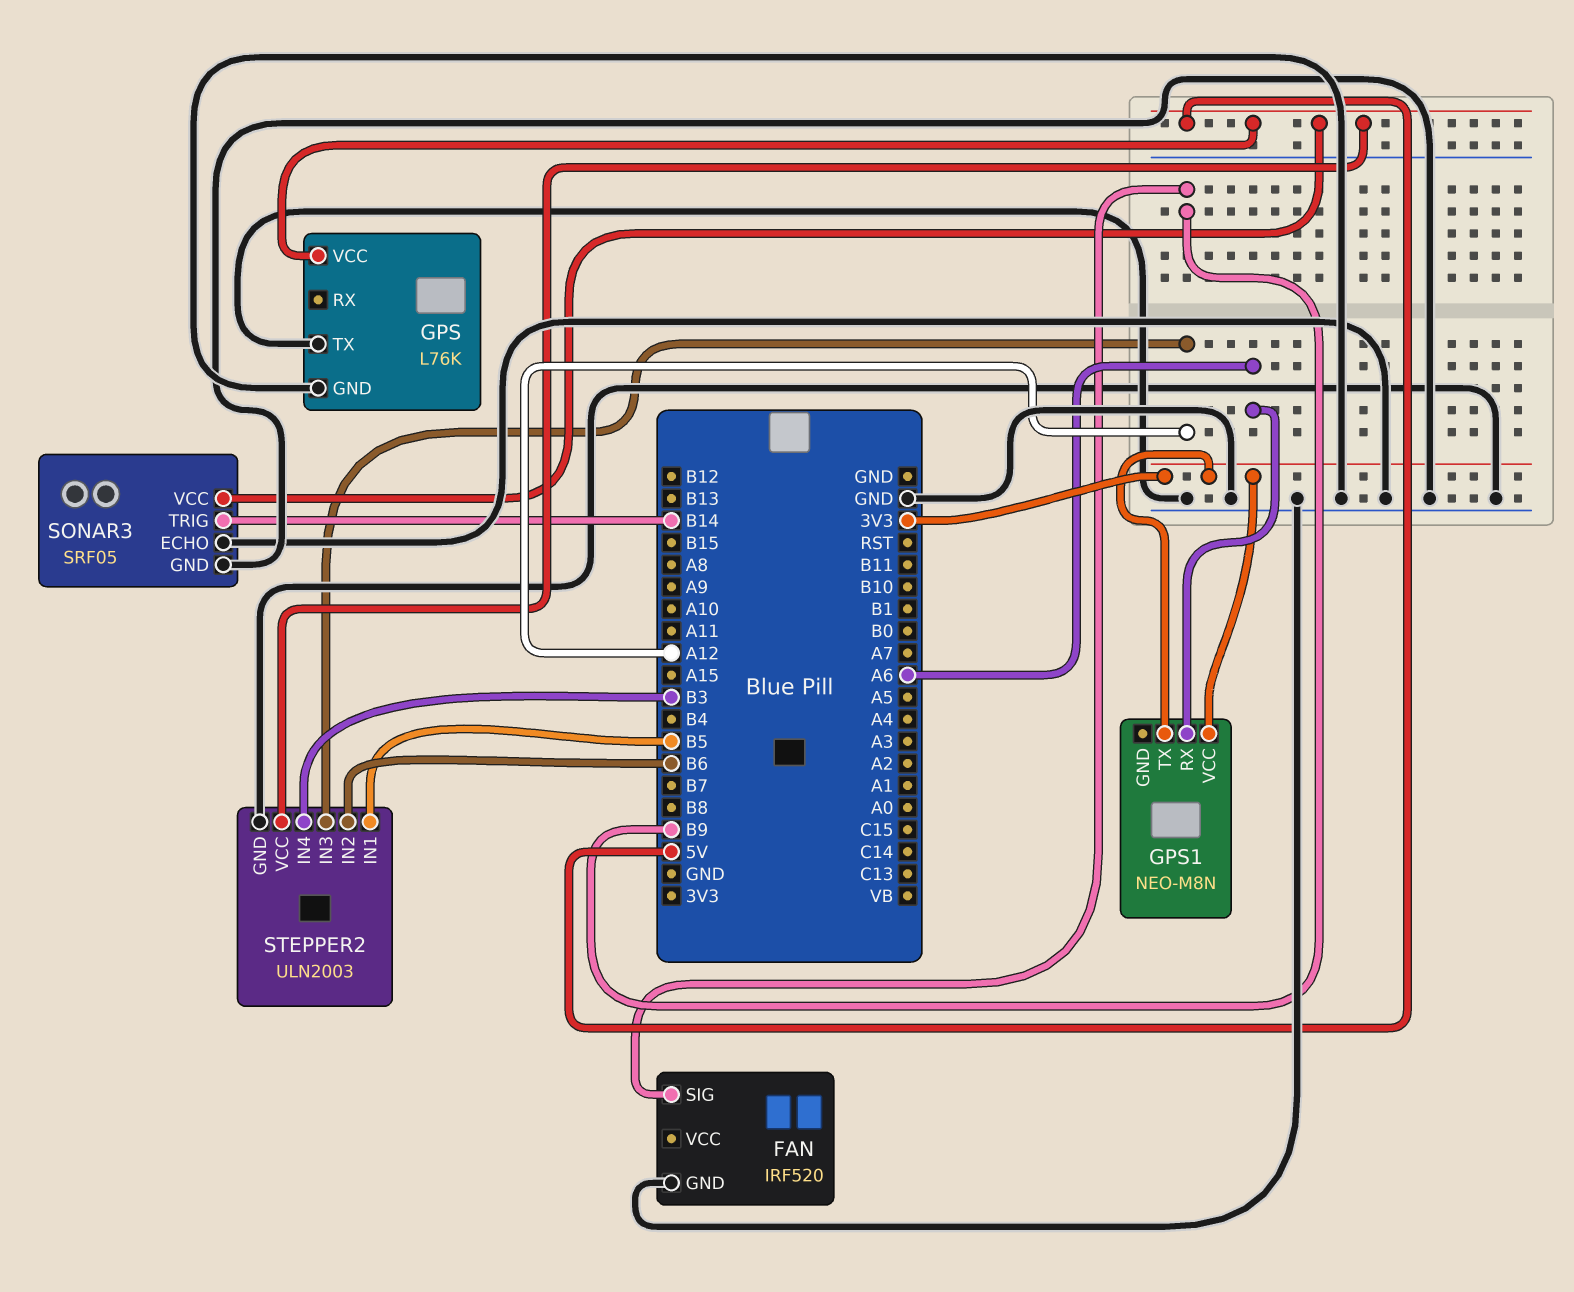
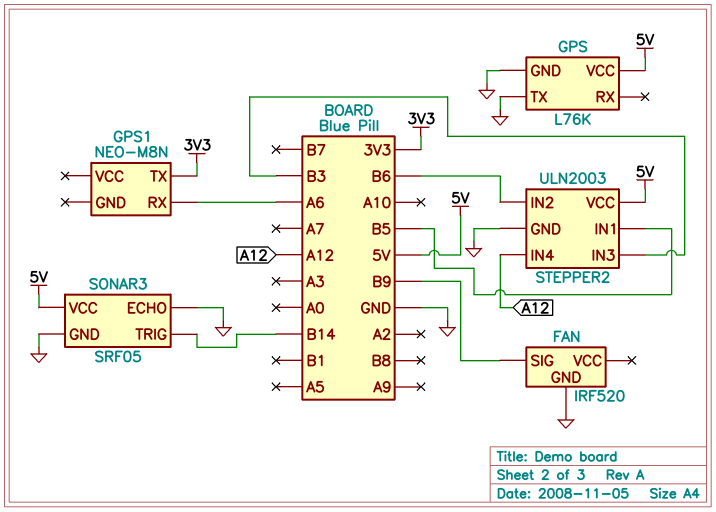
GPS1 pin VCC: 3V3 -> none
STEPPER2 pin IN3: A12 -> B3
STEPPER2 pin IN4: B3 -> A12

